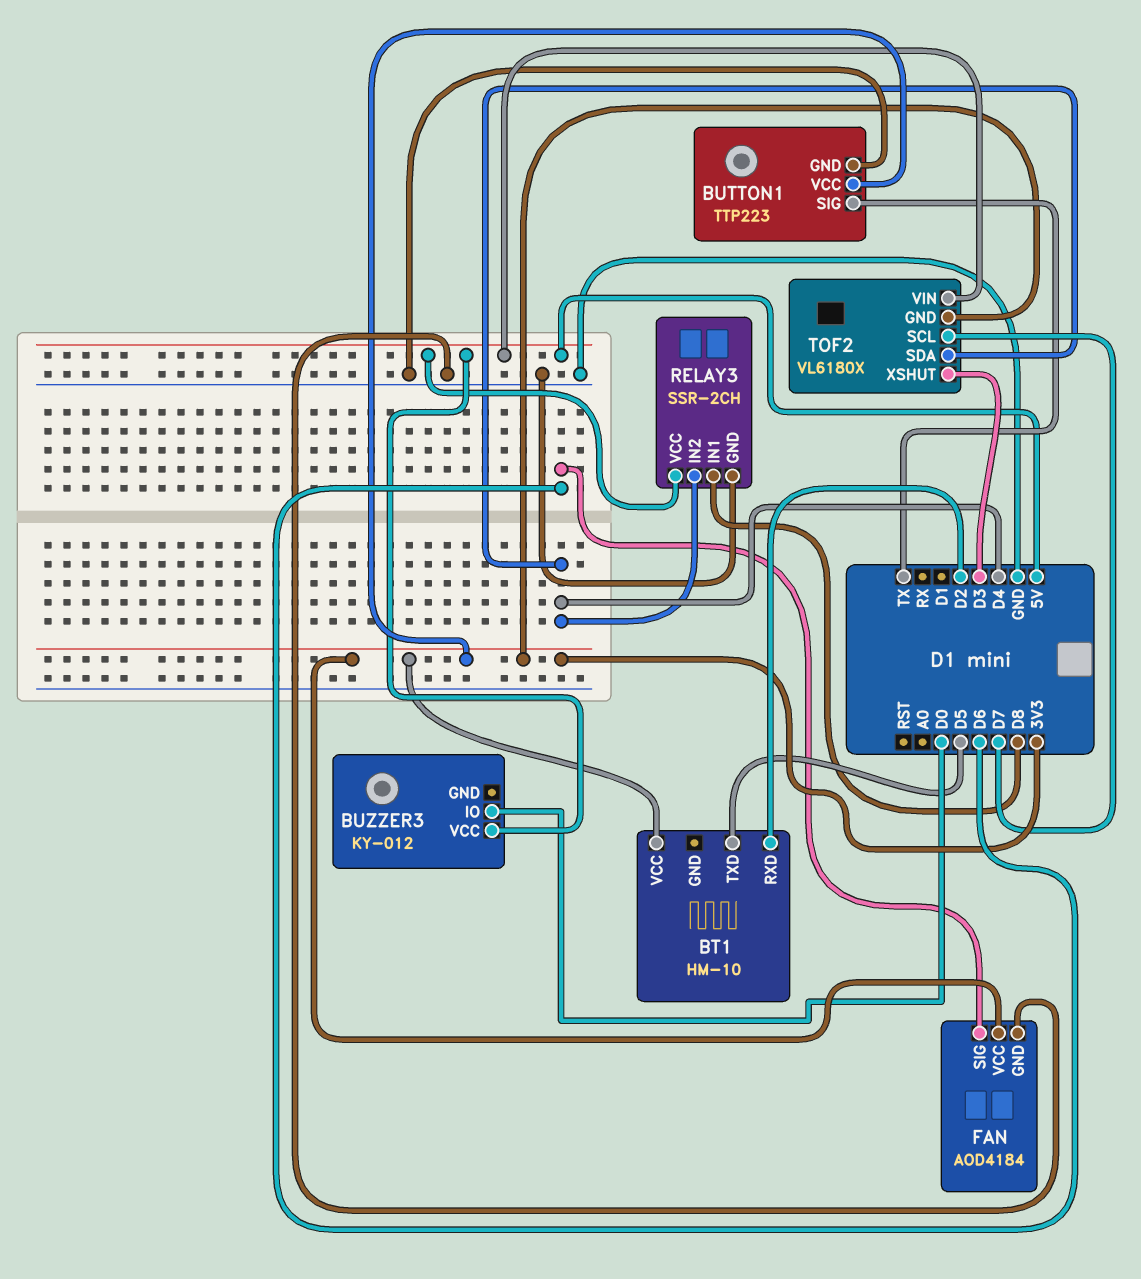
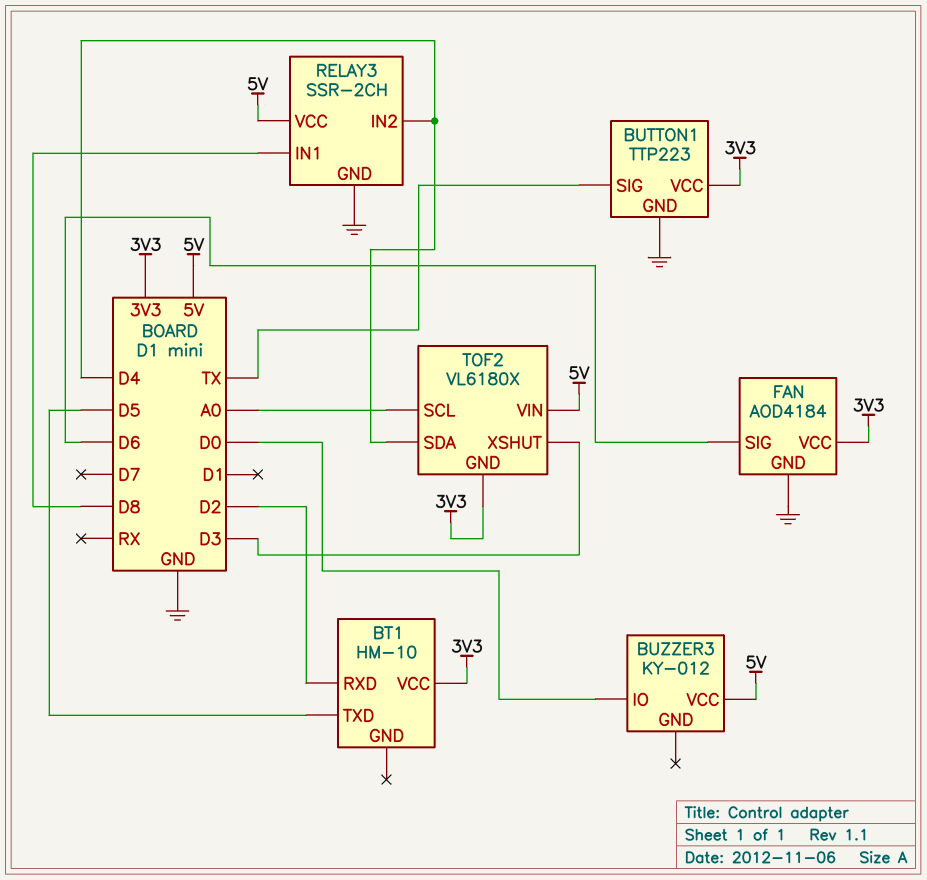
TOF2 pin SCL: D7 -> A0

